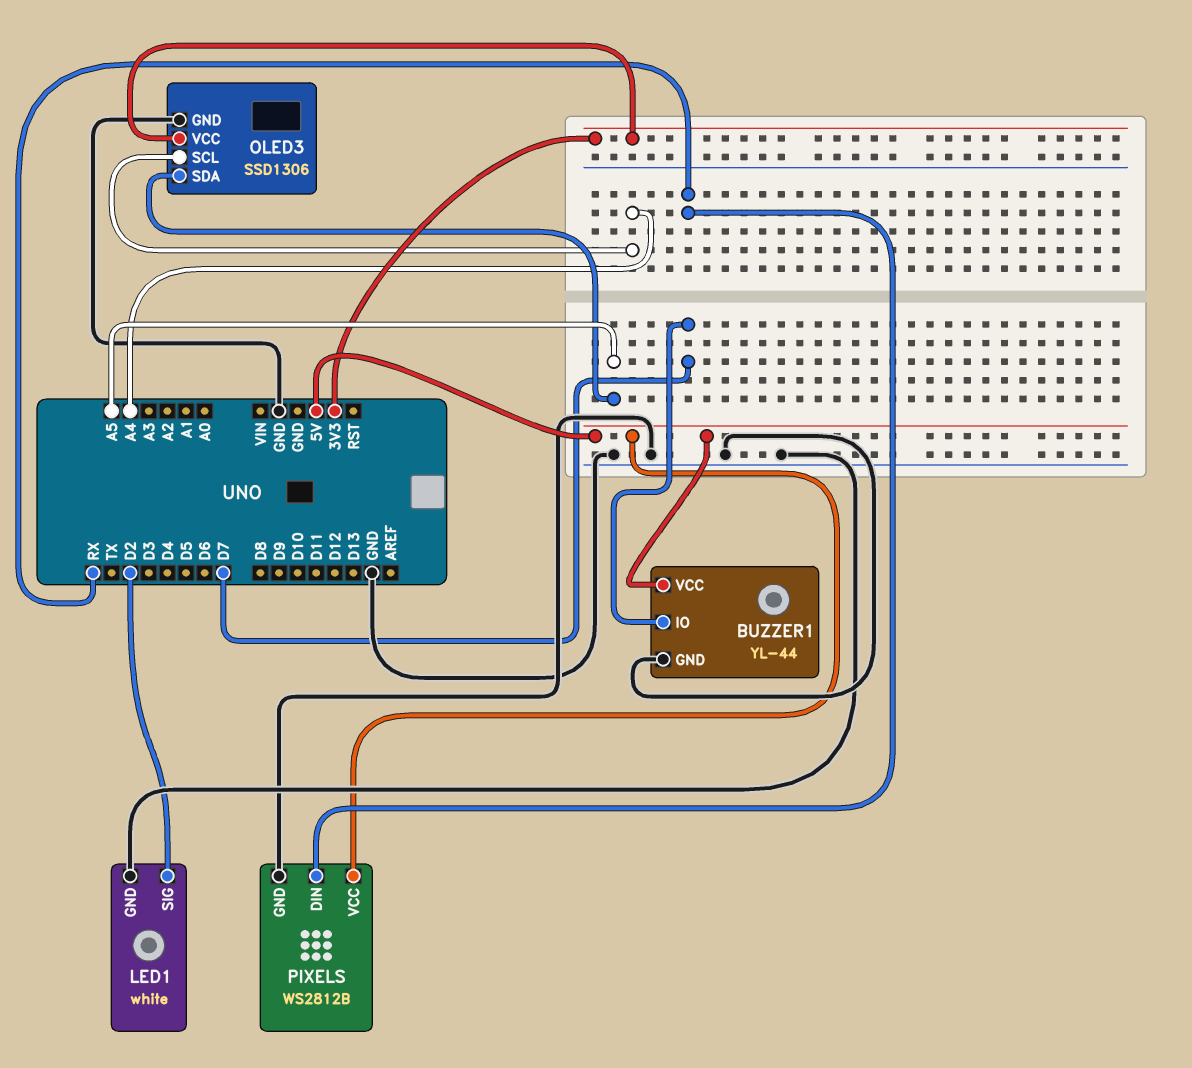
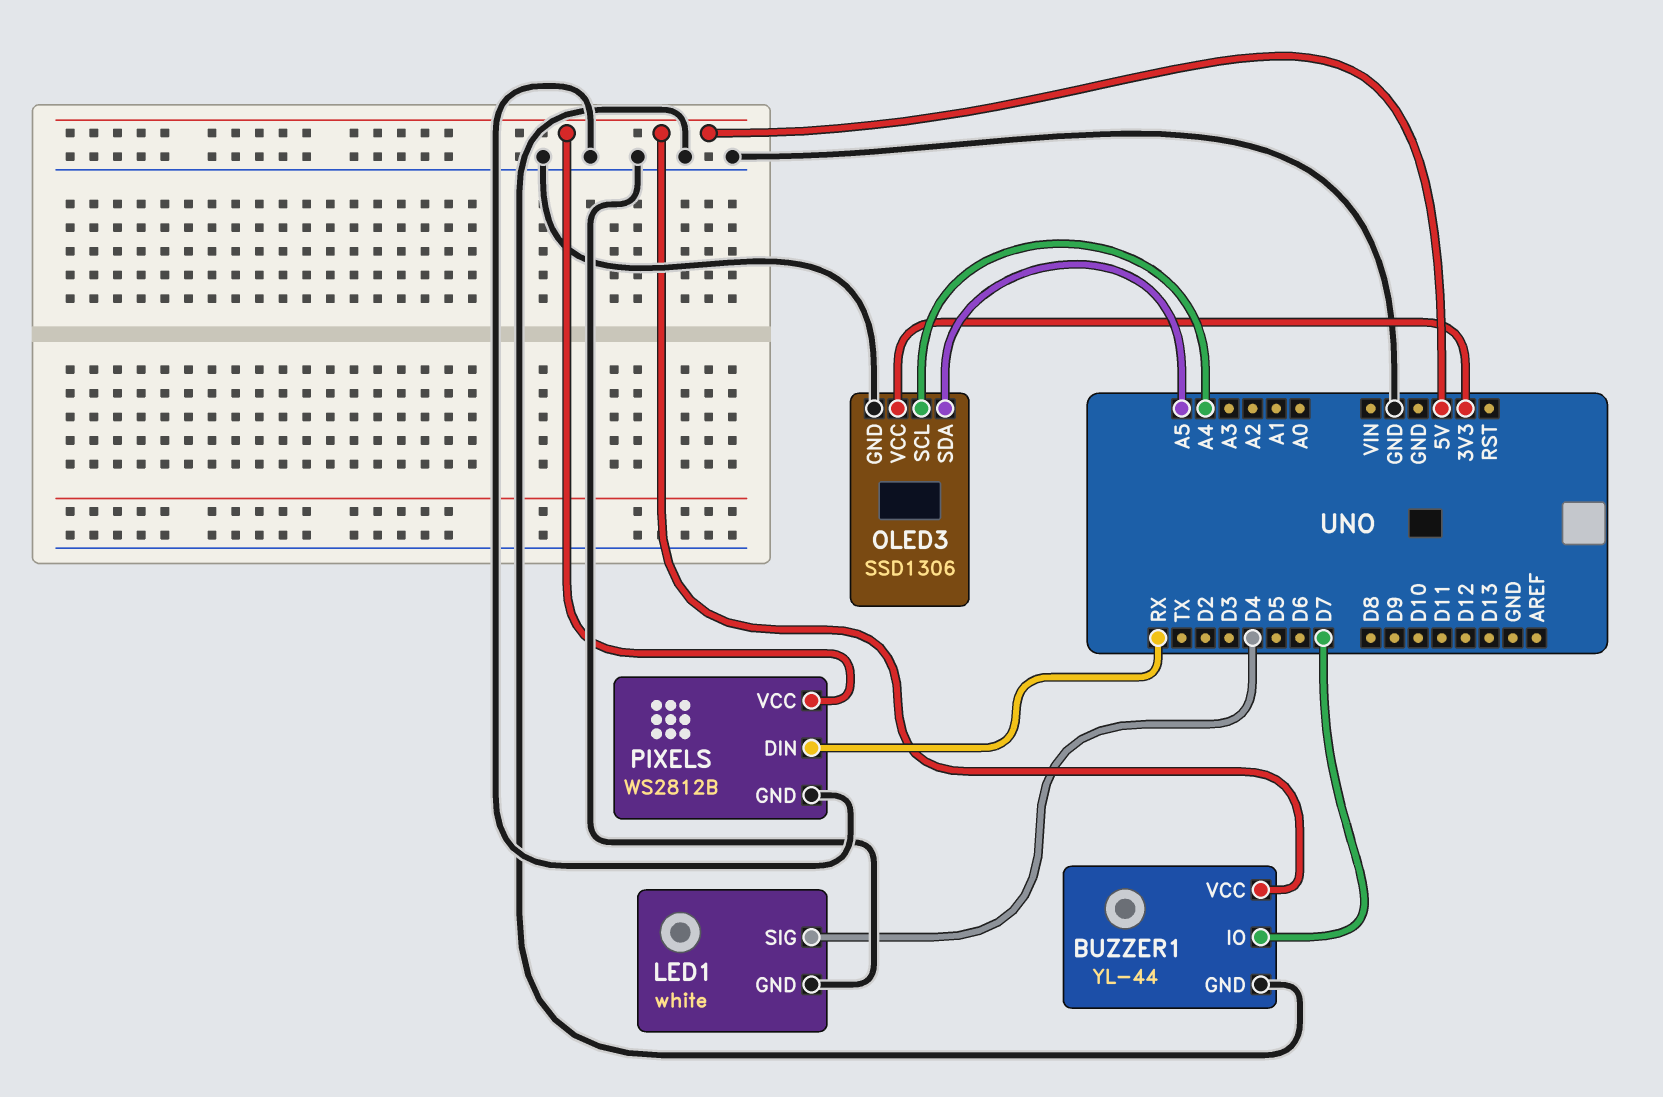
LED1 pin SIG: D2 -> D4

